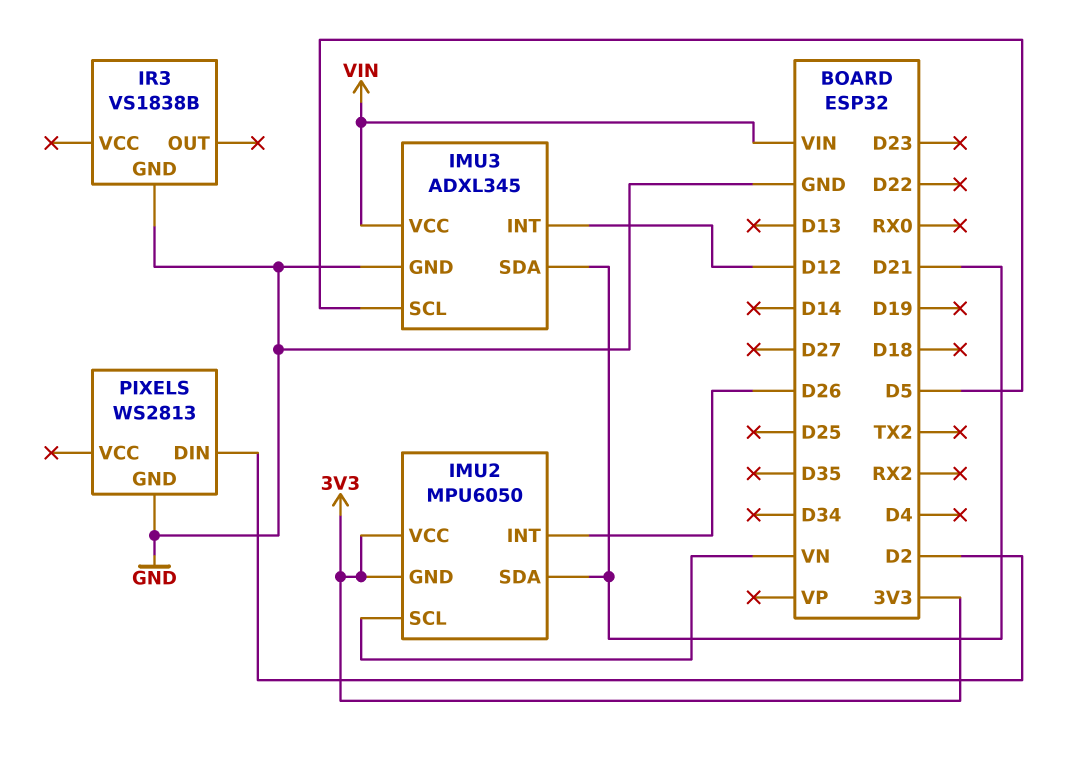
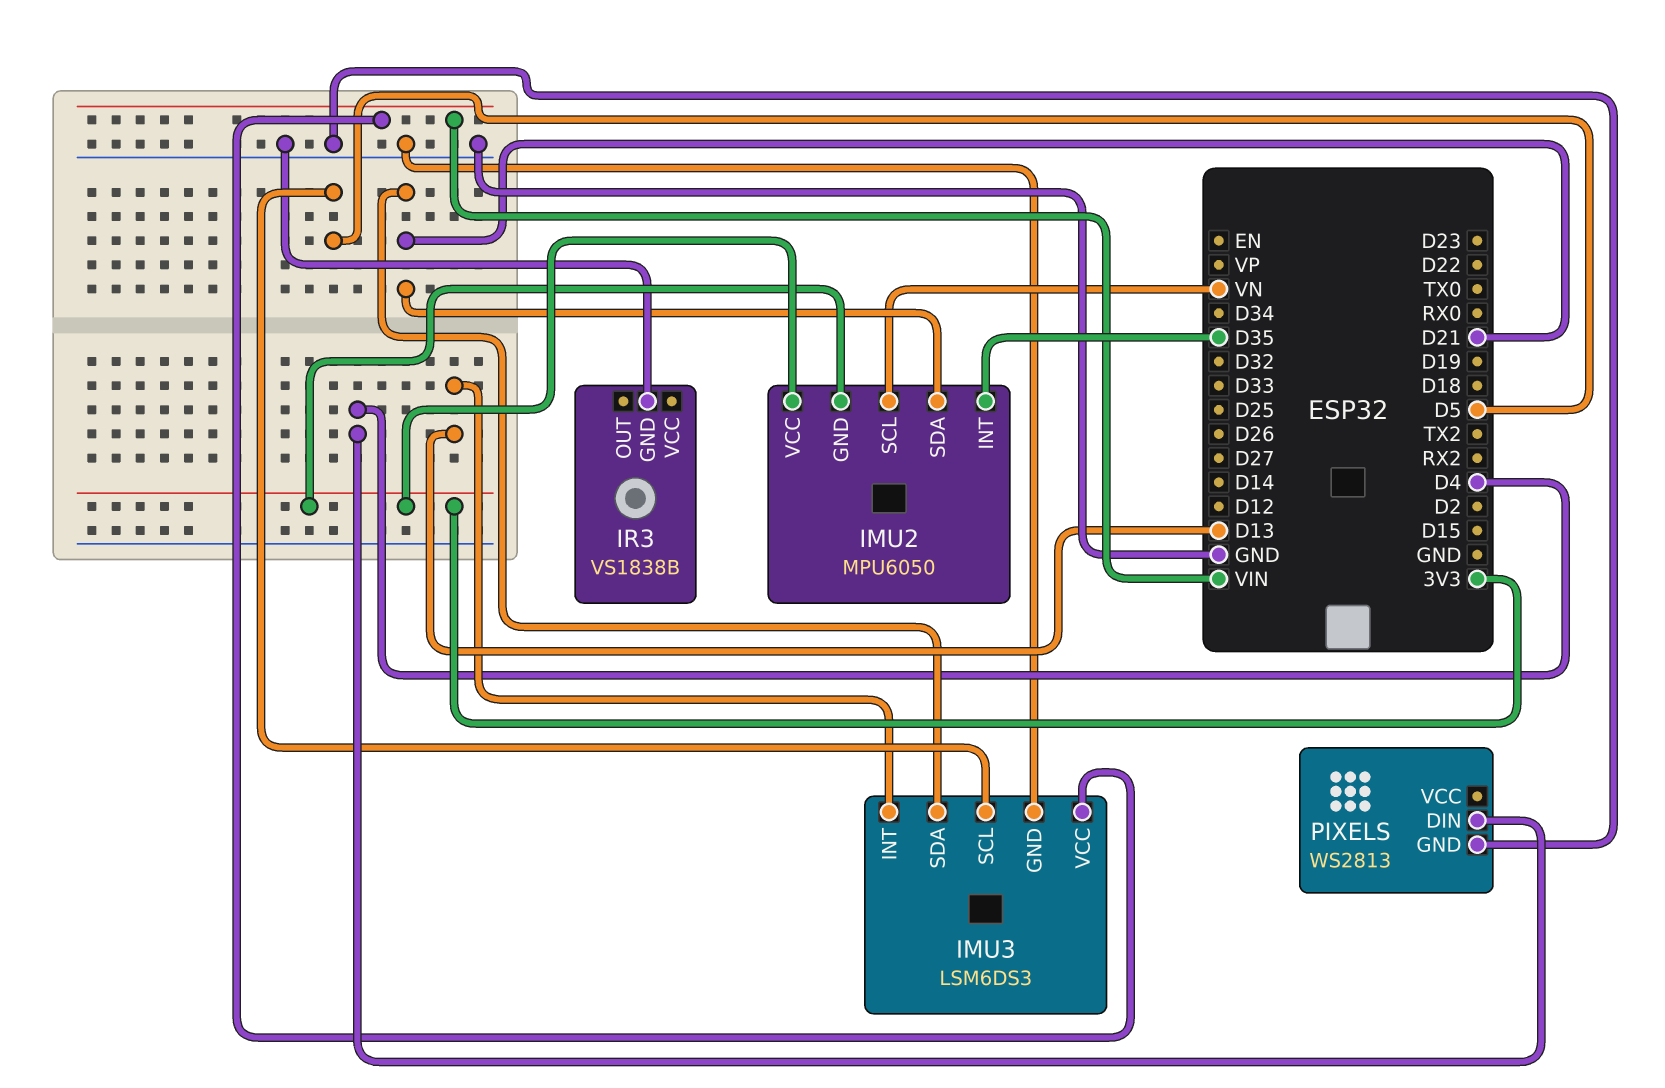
IMU2 pin INT: D26 -> D35
IMU3: ADXL345 -> LSM6DS3
IMU3 pin INT: D12 -> D13
PIXELS pin DIN: D2 -> D4

